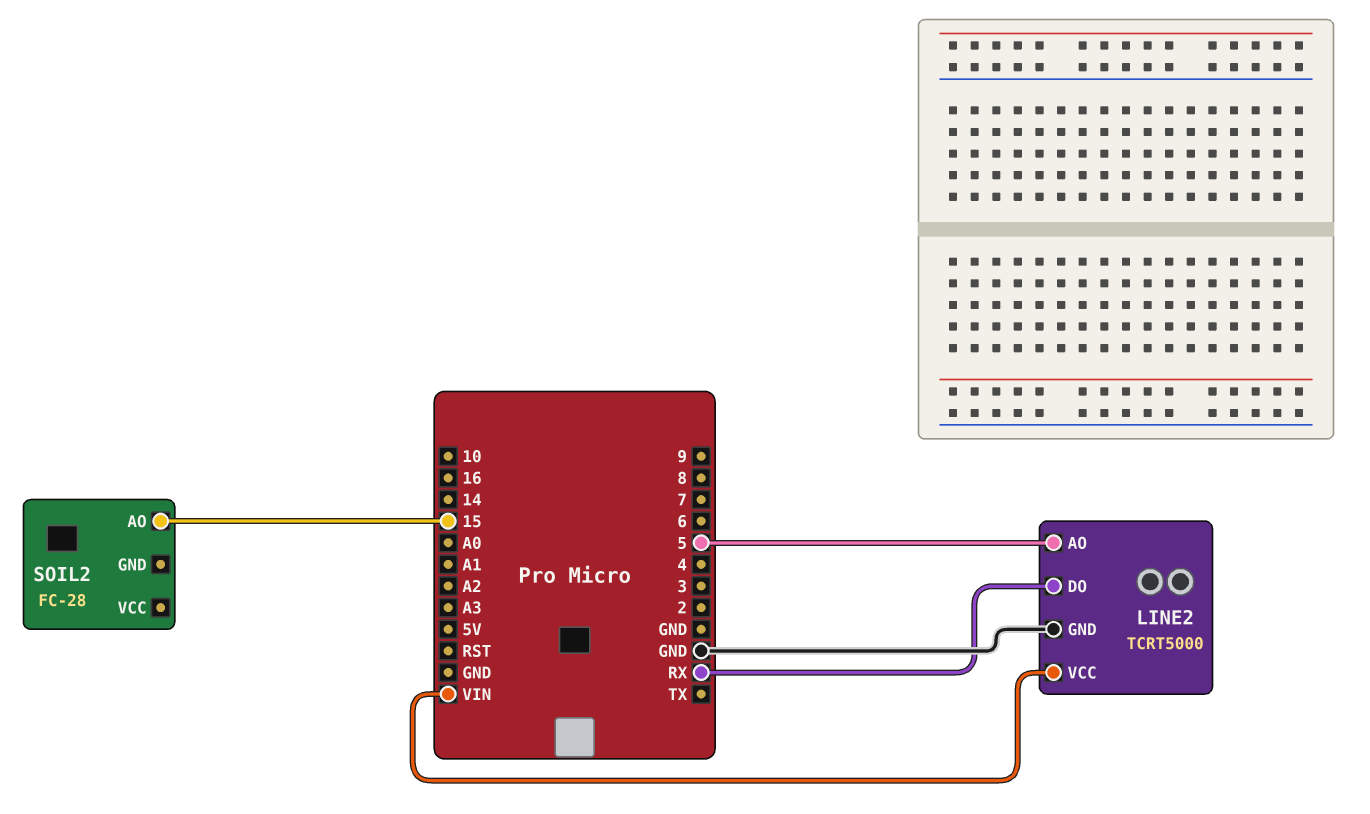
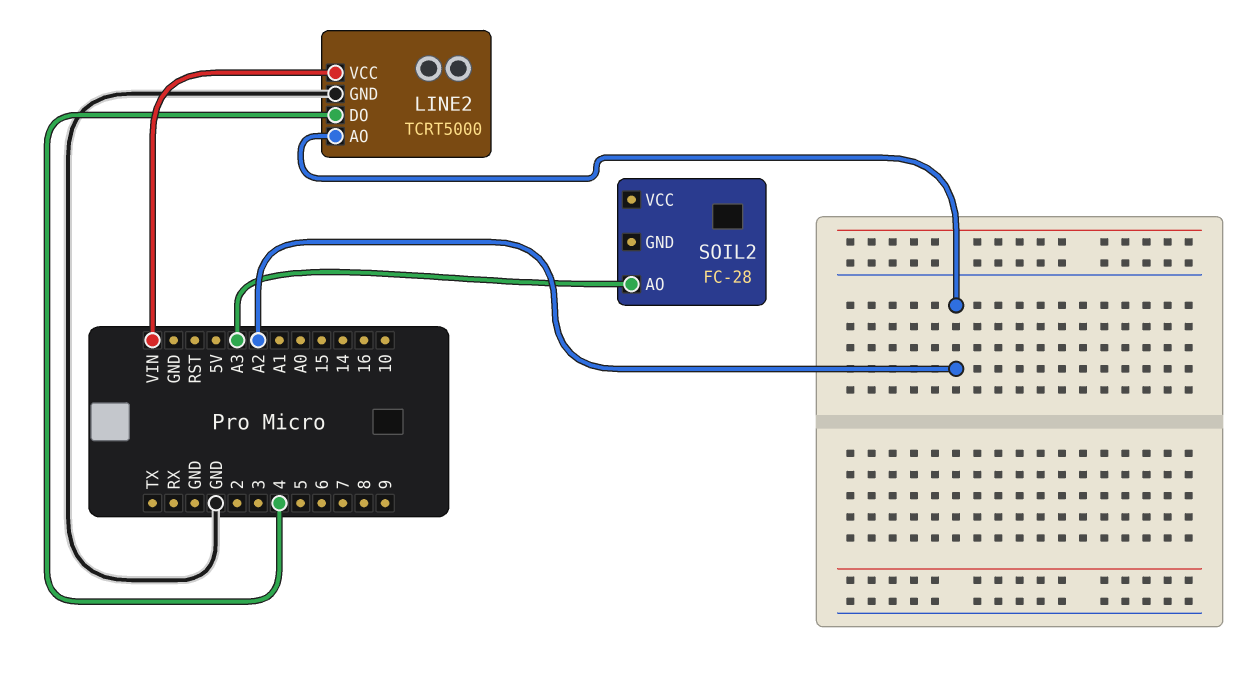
LINE2 pin AO: 5 -> A2
LINE2 pin DO: RX -> 4
SOIL2 pin AO: 15 -> A3

